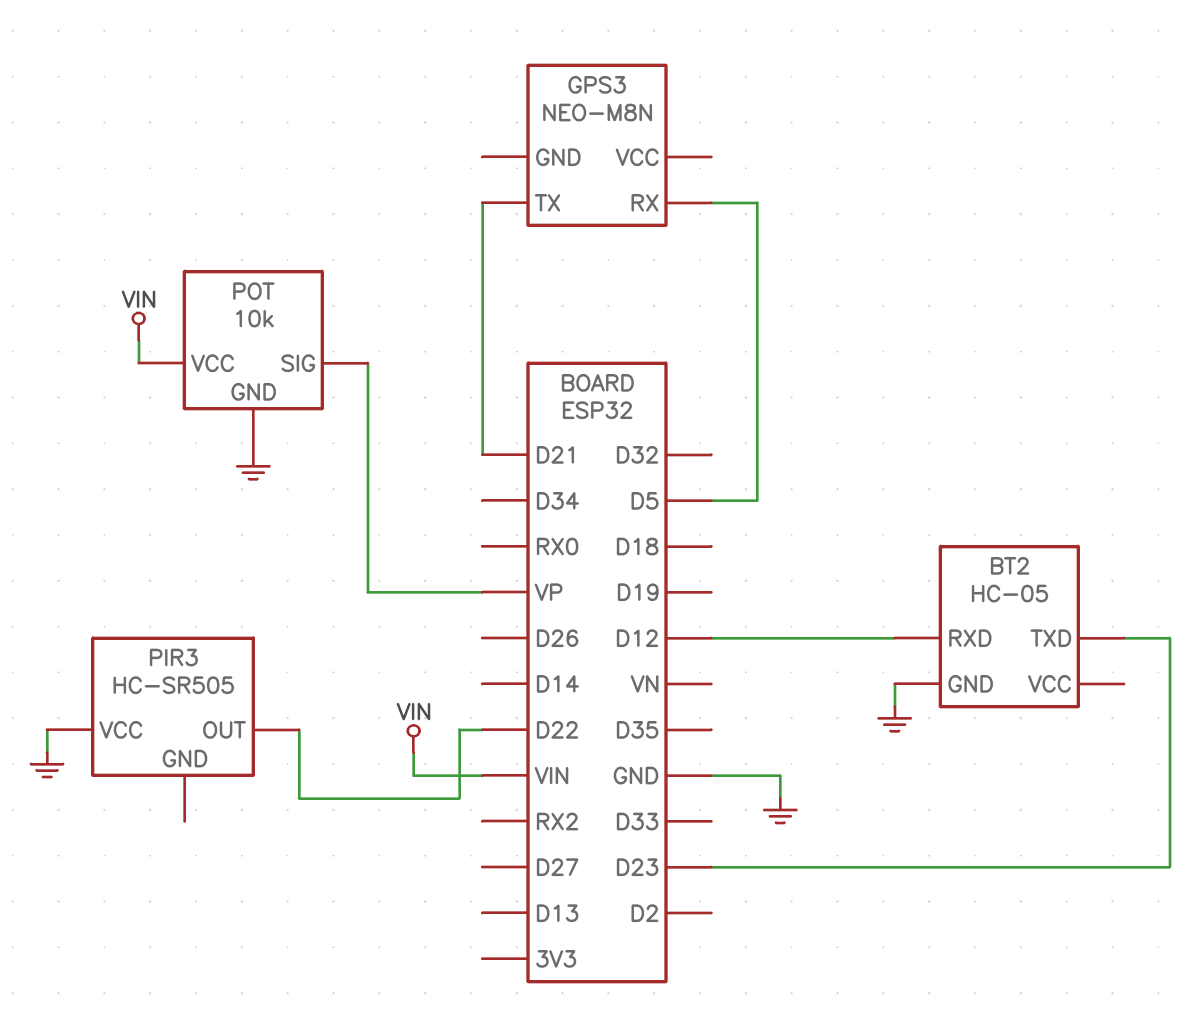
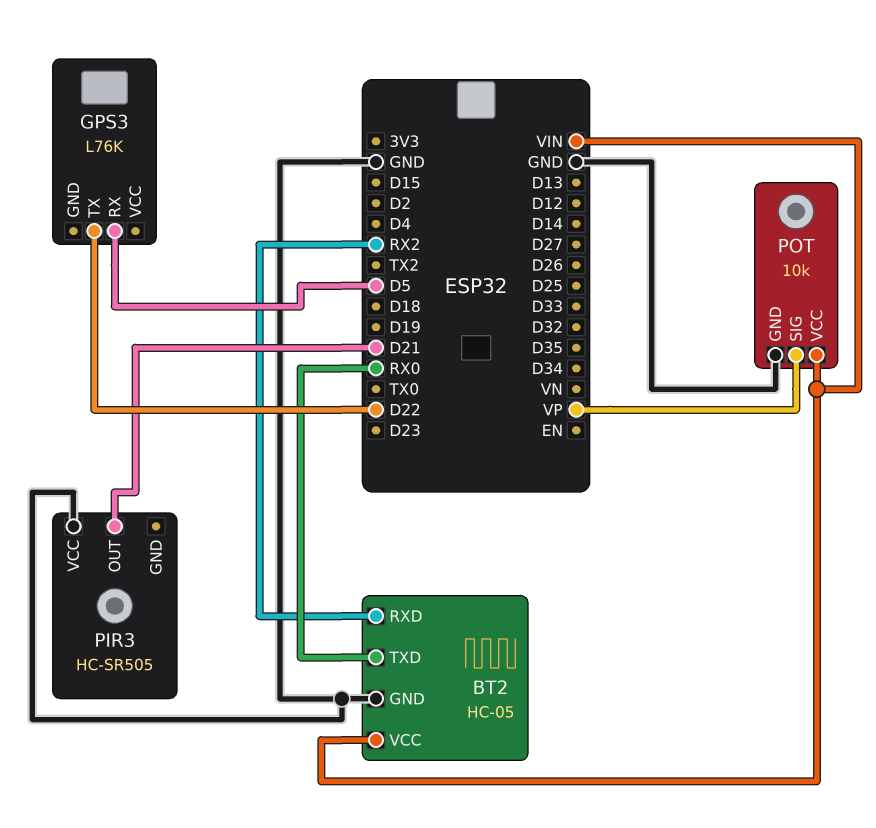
BT2 pin RXD: D12 -> RX2
BT2 pin TXD: D23 -> RX0
BT2 pin VCC: none -> VIN
GPS3: NEO-M8N -> L76K
GPS3 pin TX: D21 -> D22
PIR3 pin OUT: D22 -> D21

